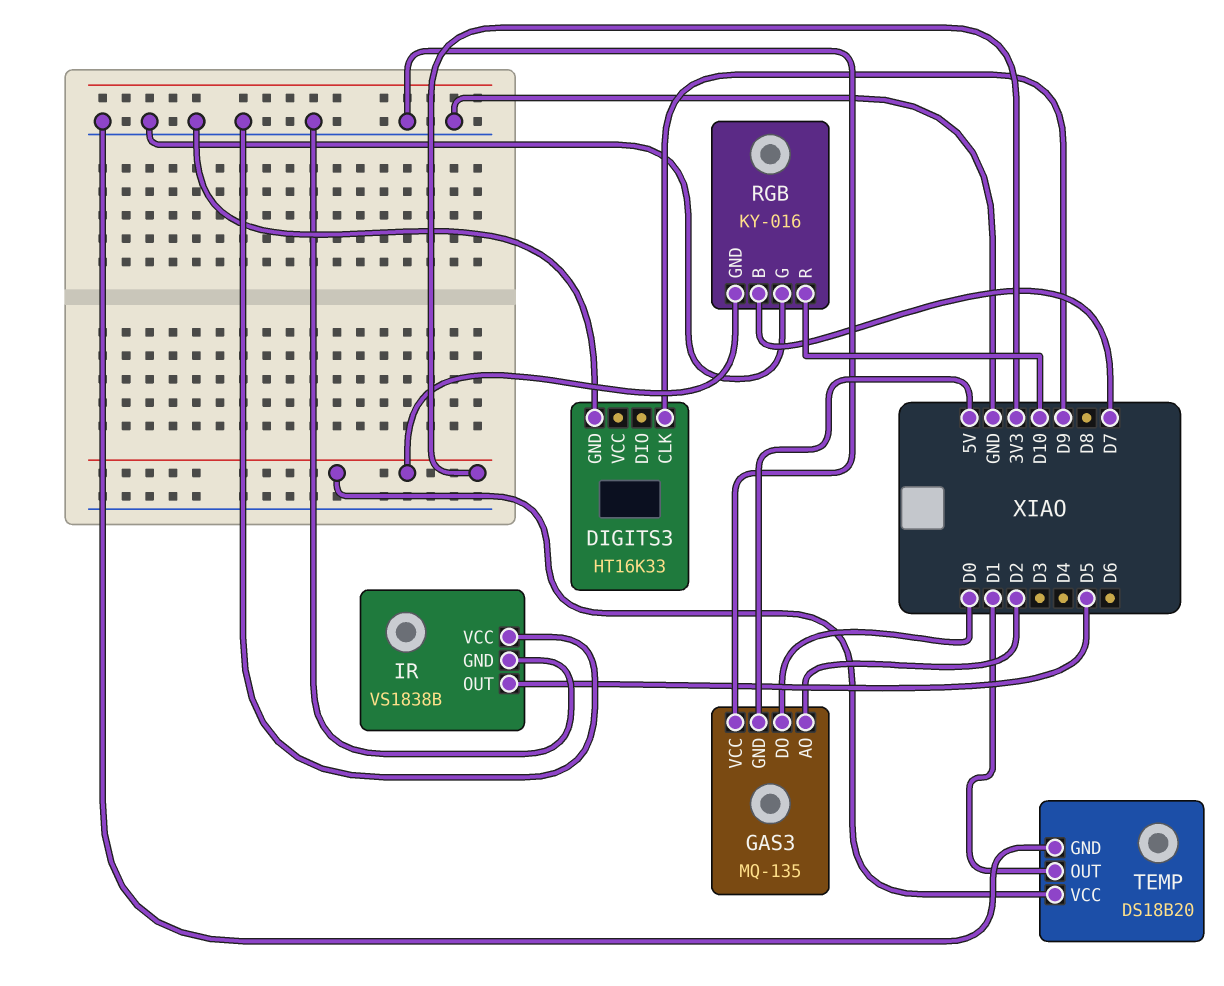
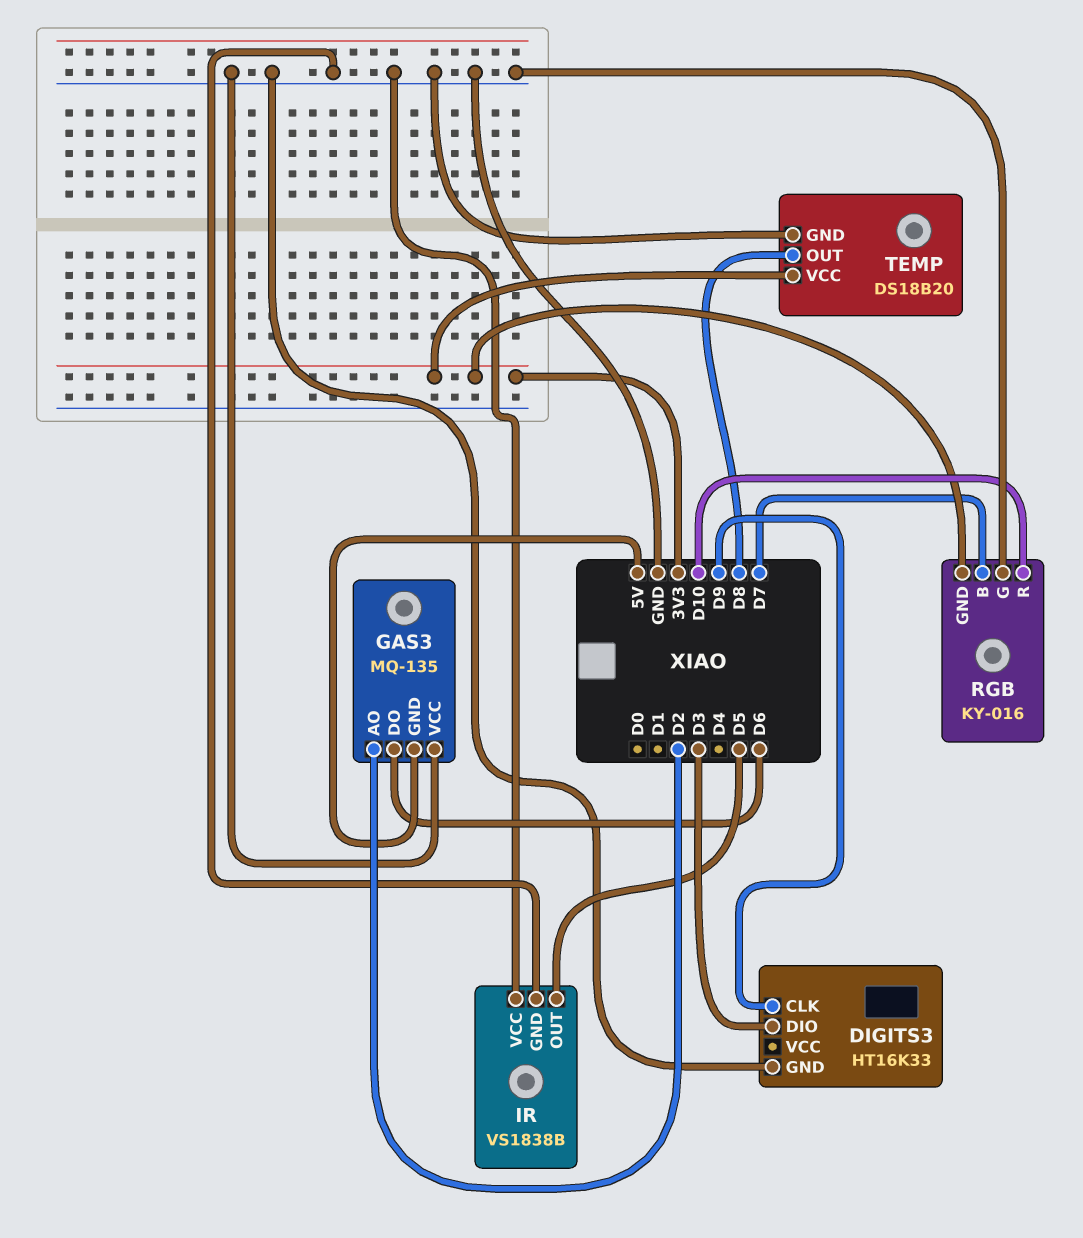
DIGITS3 pin DIO: none -> D3
GAS3 pin DO: D0 -> D6
TEMP pin OUT: D1 -> D8

